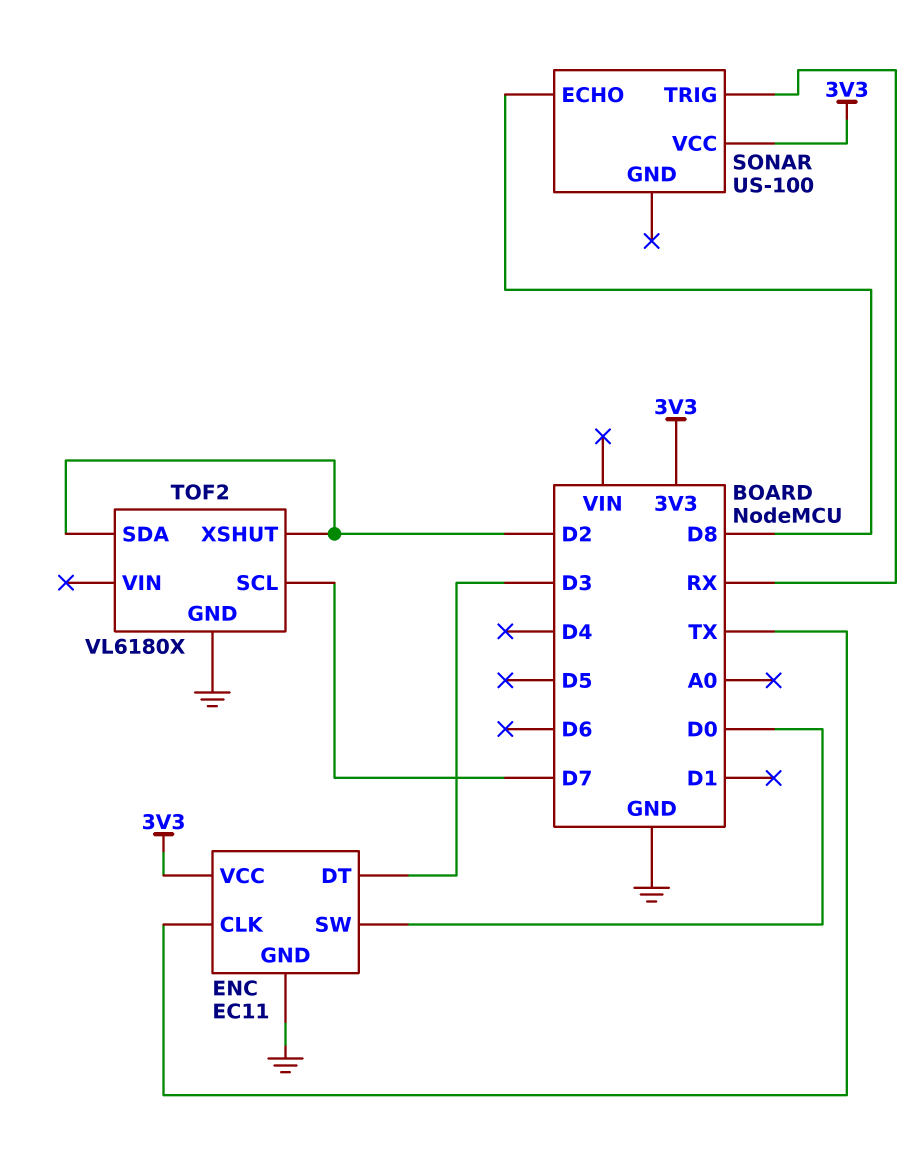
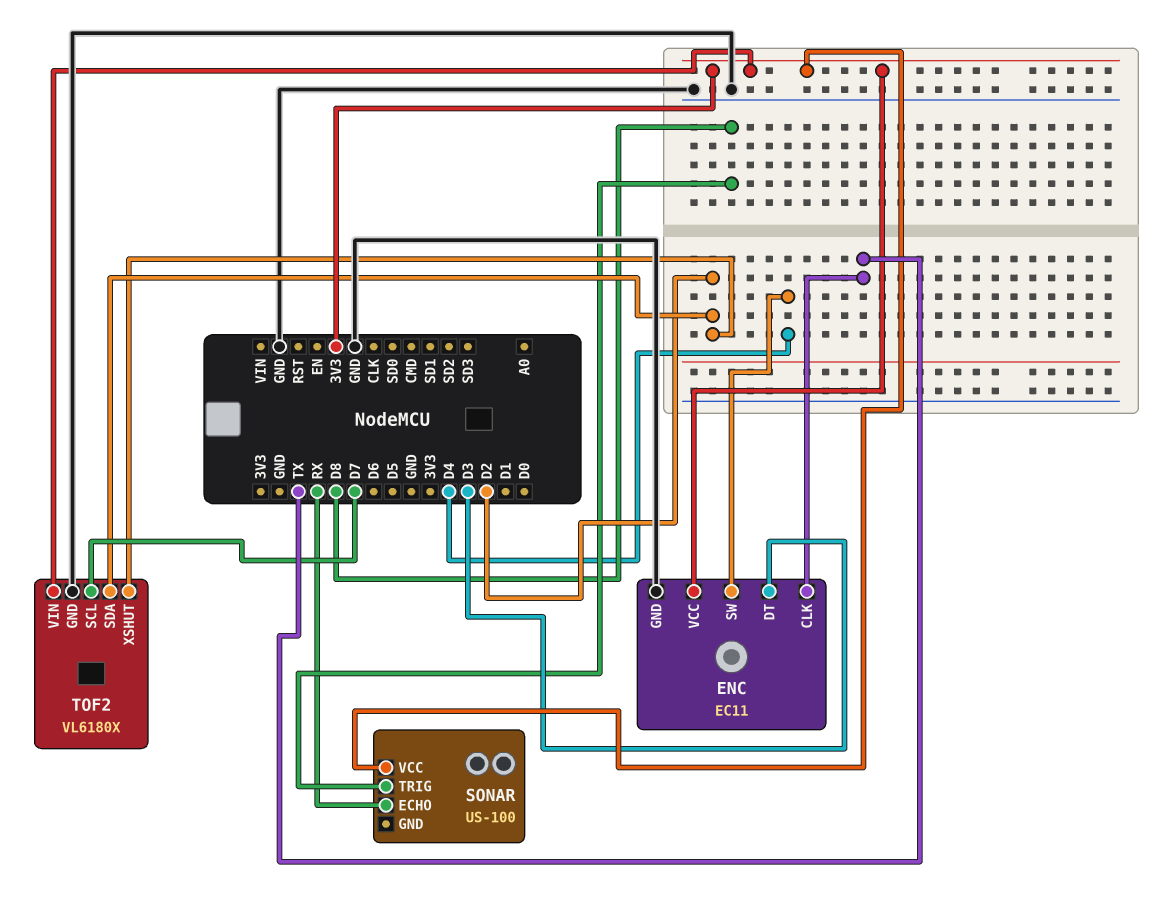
ENC pin SW: D0 -> D4
SONAR pin ECHO: D8 -> RX
SONAR pin TRIG: RX -> D8
TOF2 pin VIN: none -> 3V3

